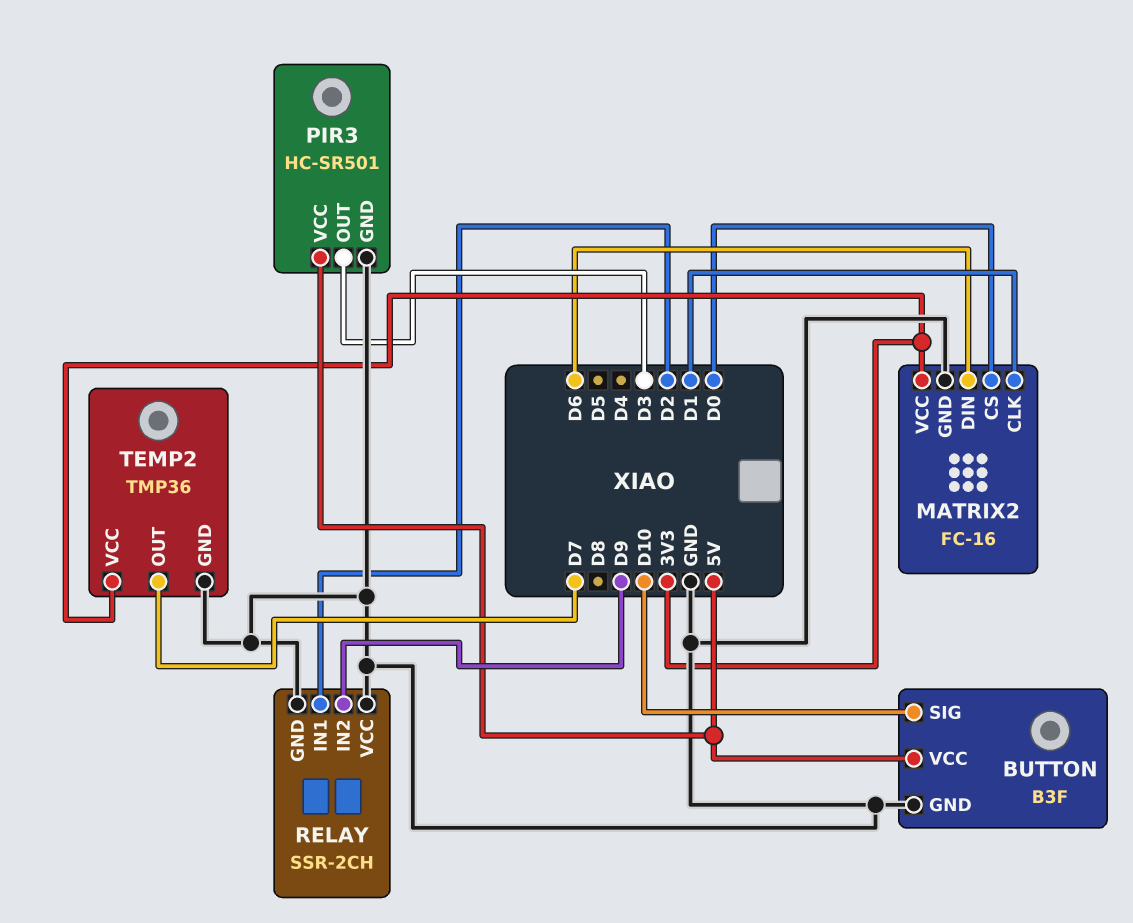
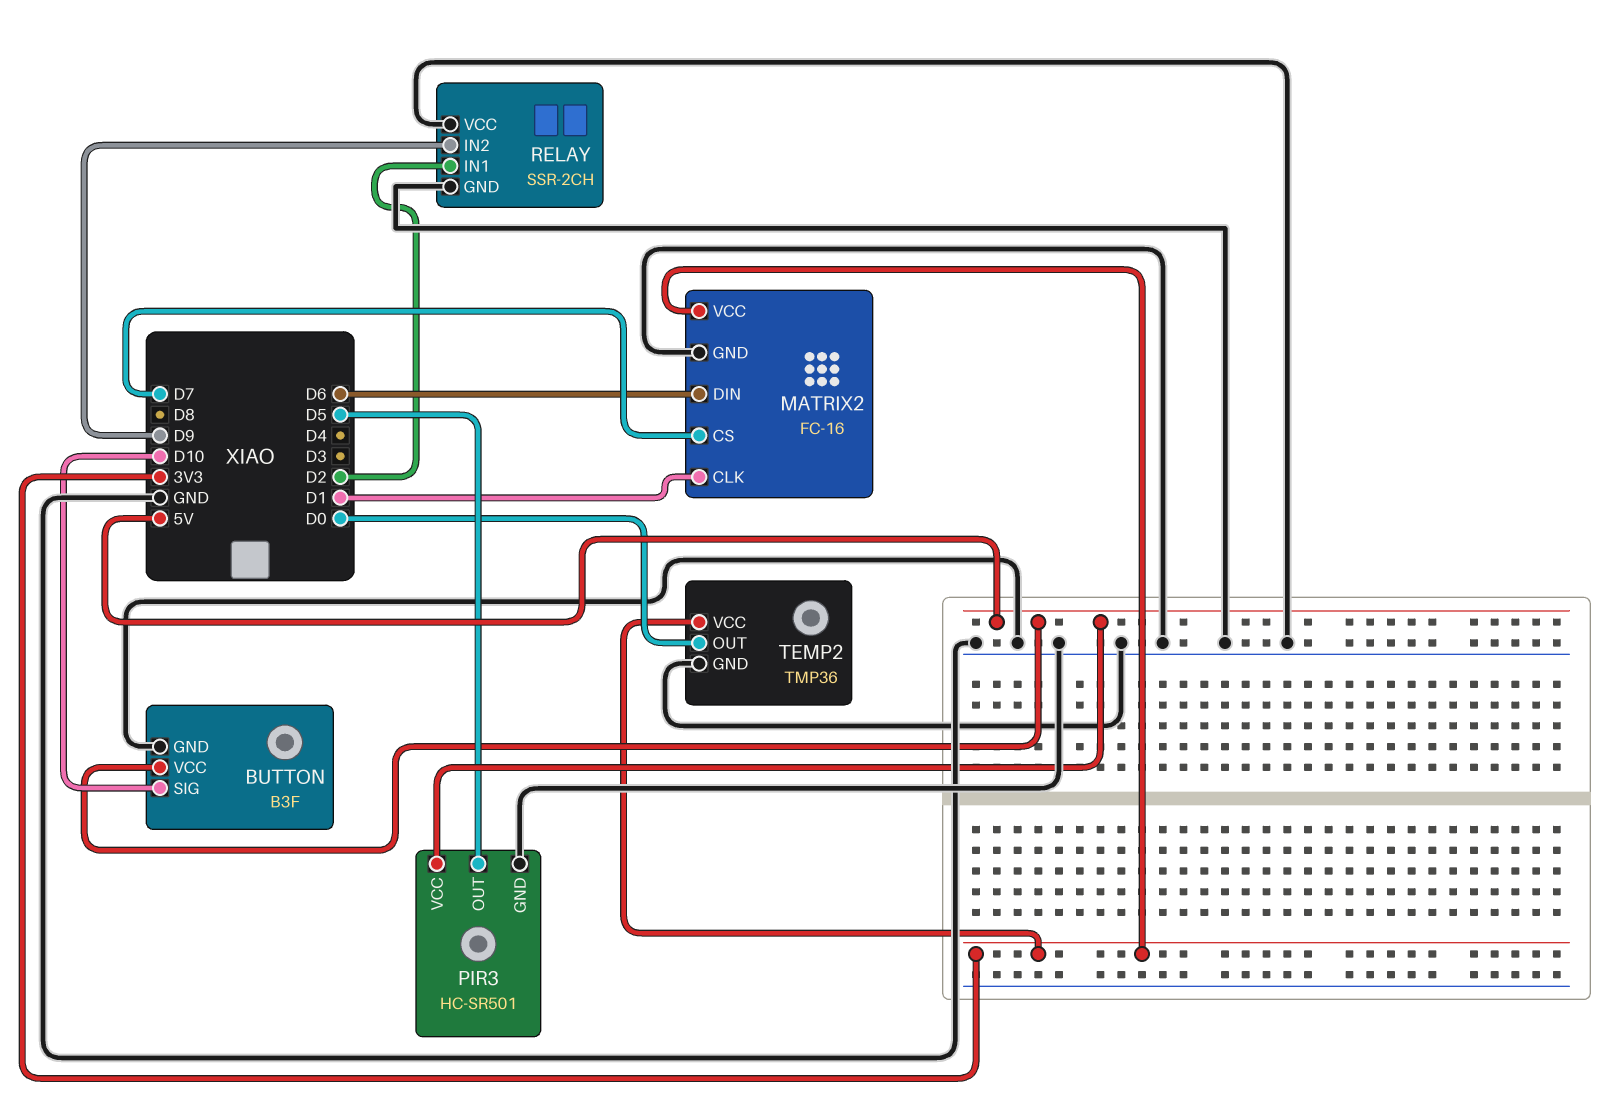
MATRIX2 pin CS: D0 -> D7
PIR3 pin OUT: D3 -> D5
TEMP2 pin OUT: D7 -> D0

